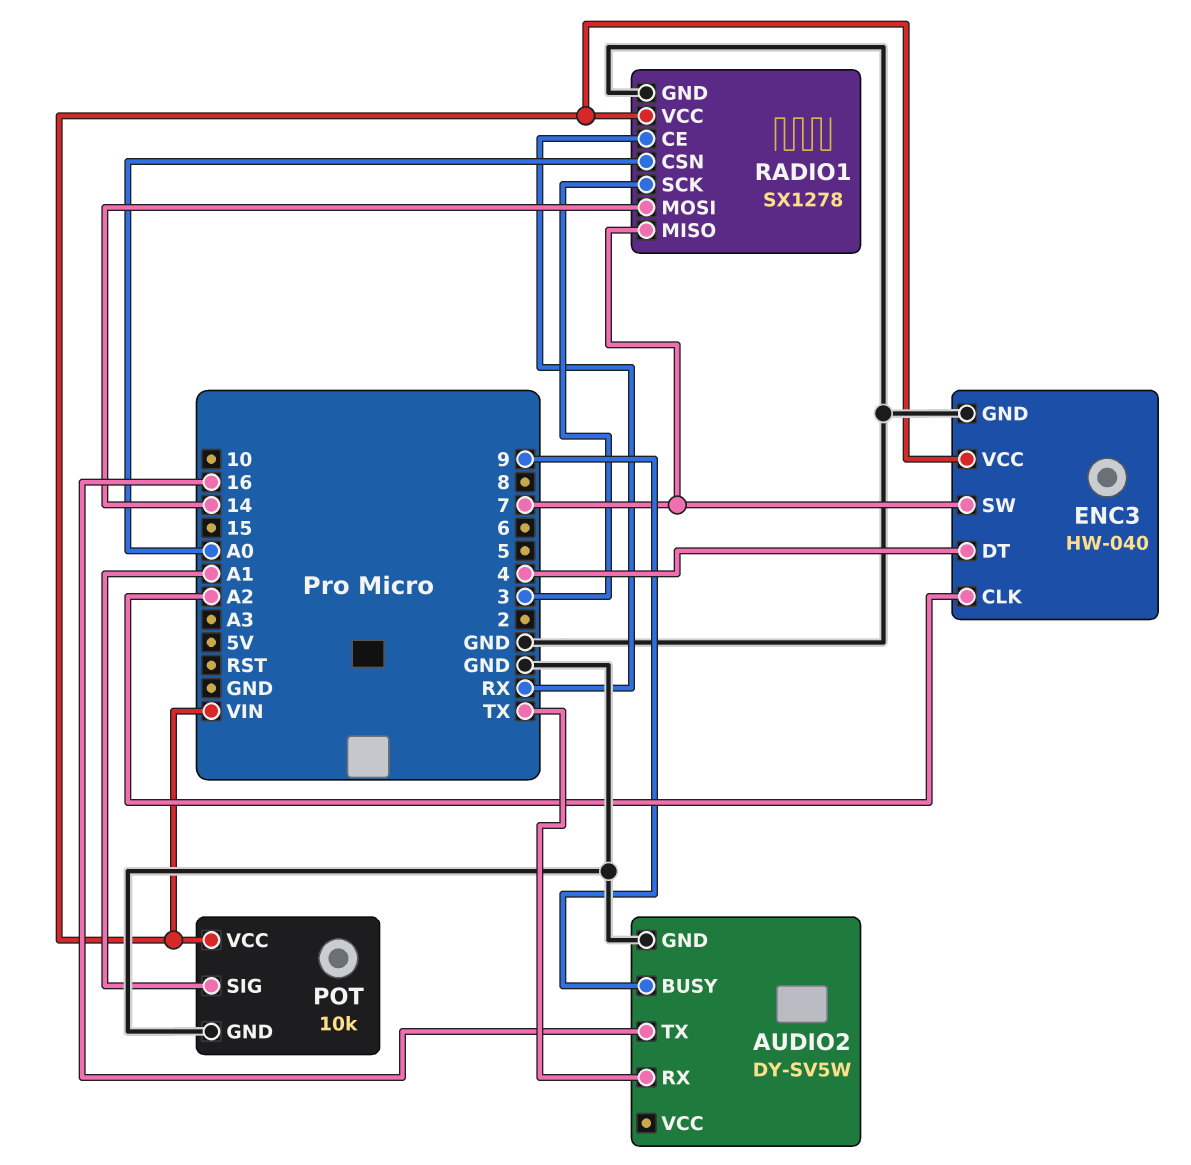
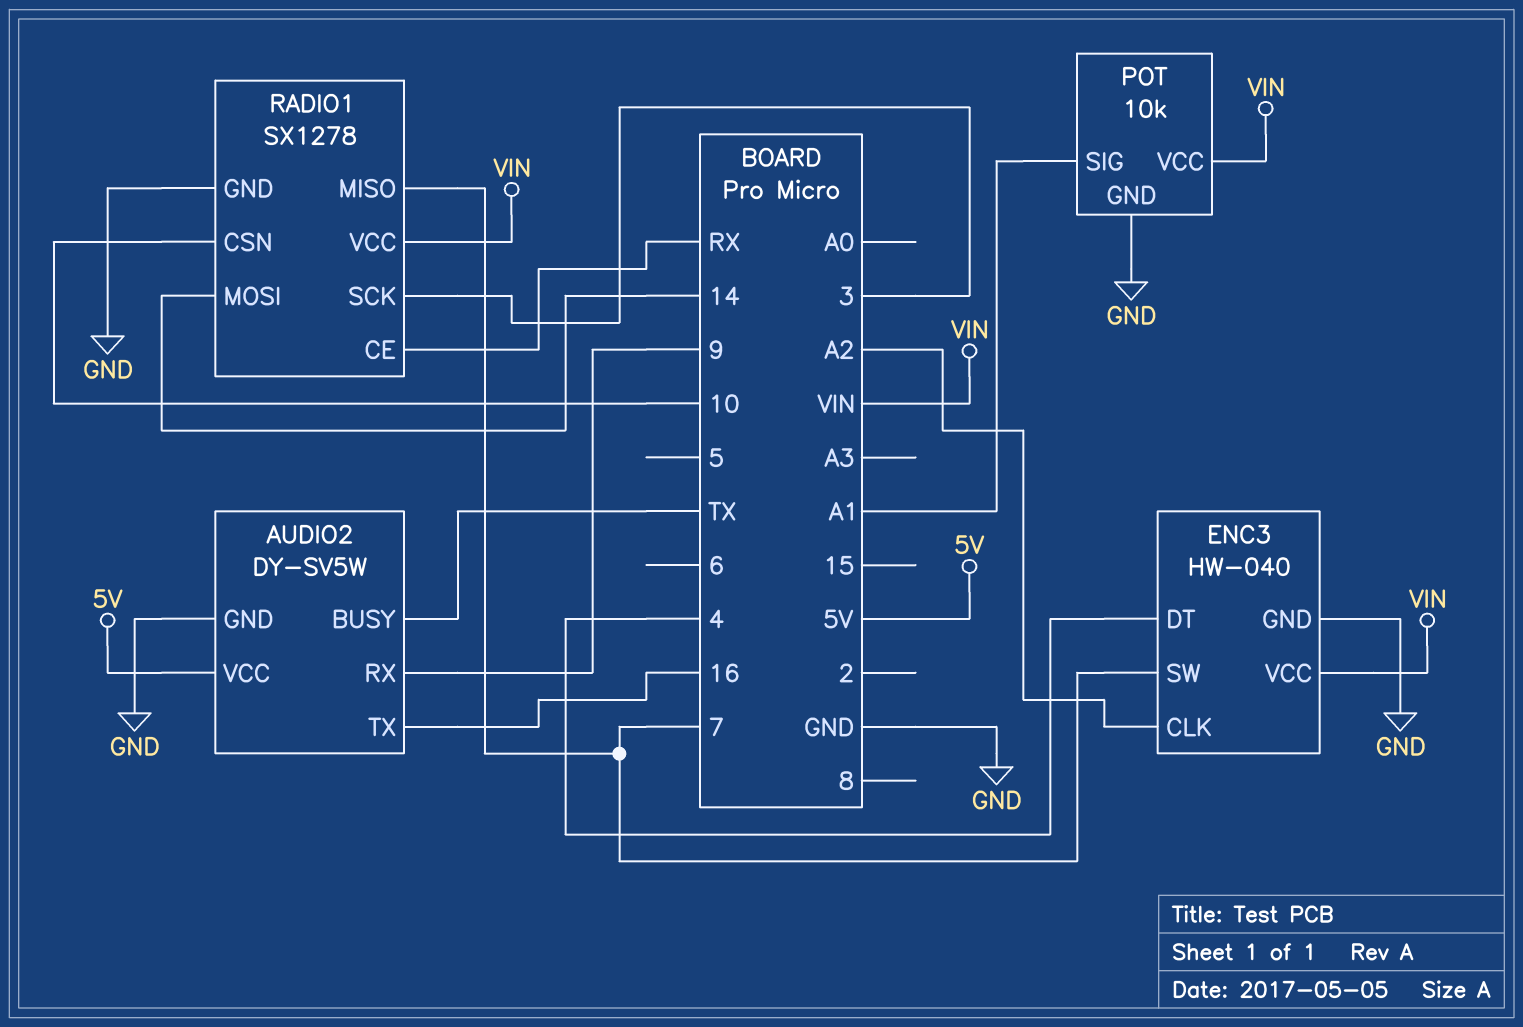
AUDIO2 pin BUSY: 9 -> TX
AUDIO2 pin RX: TX -> 9
AUDIO2 pin VCC: none -> 5V
RADIO1 pin CSN: A0 -> 10

